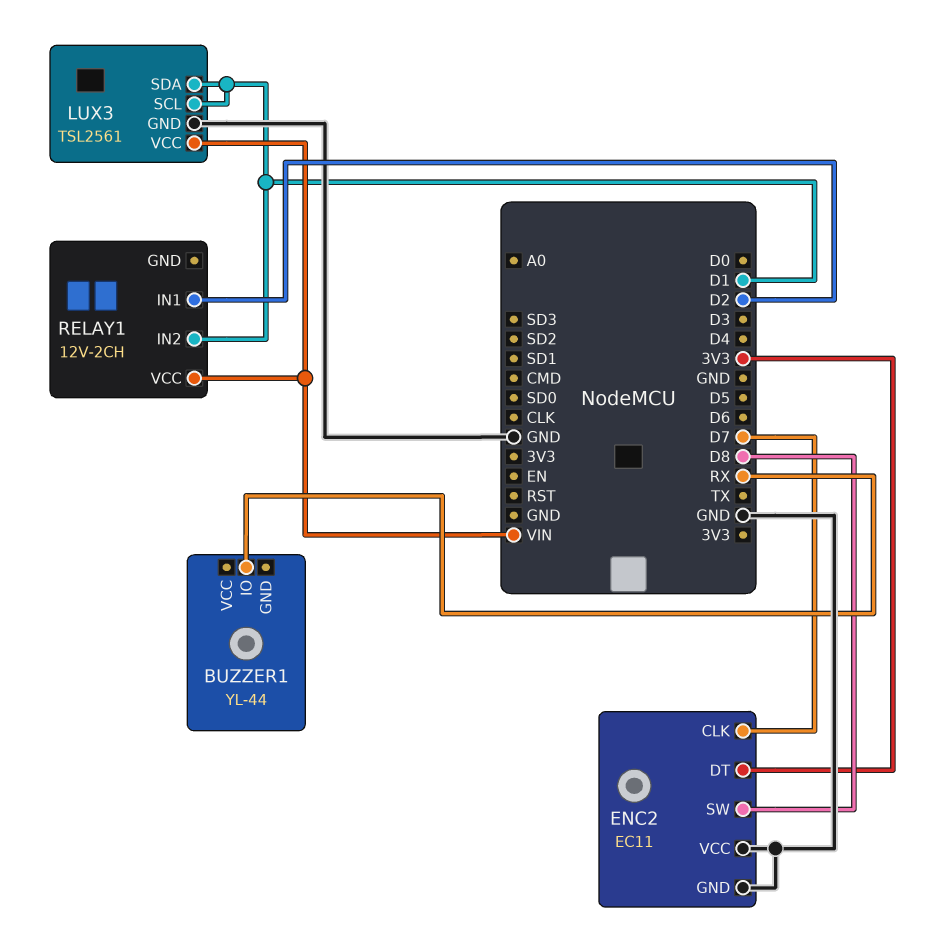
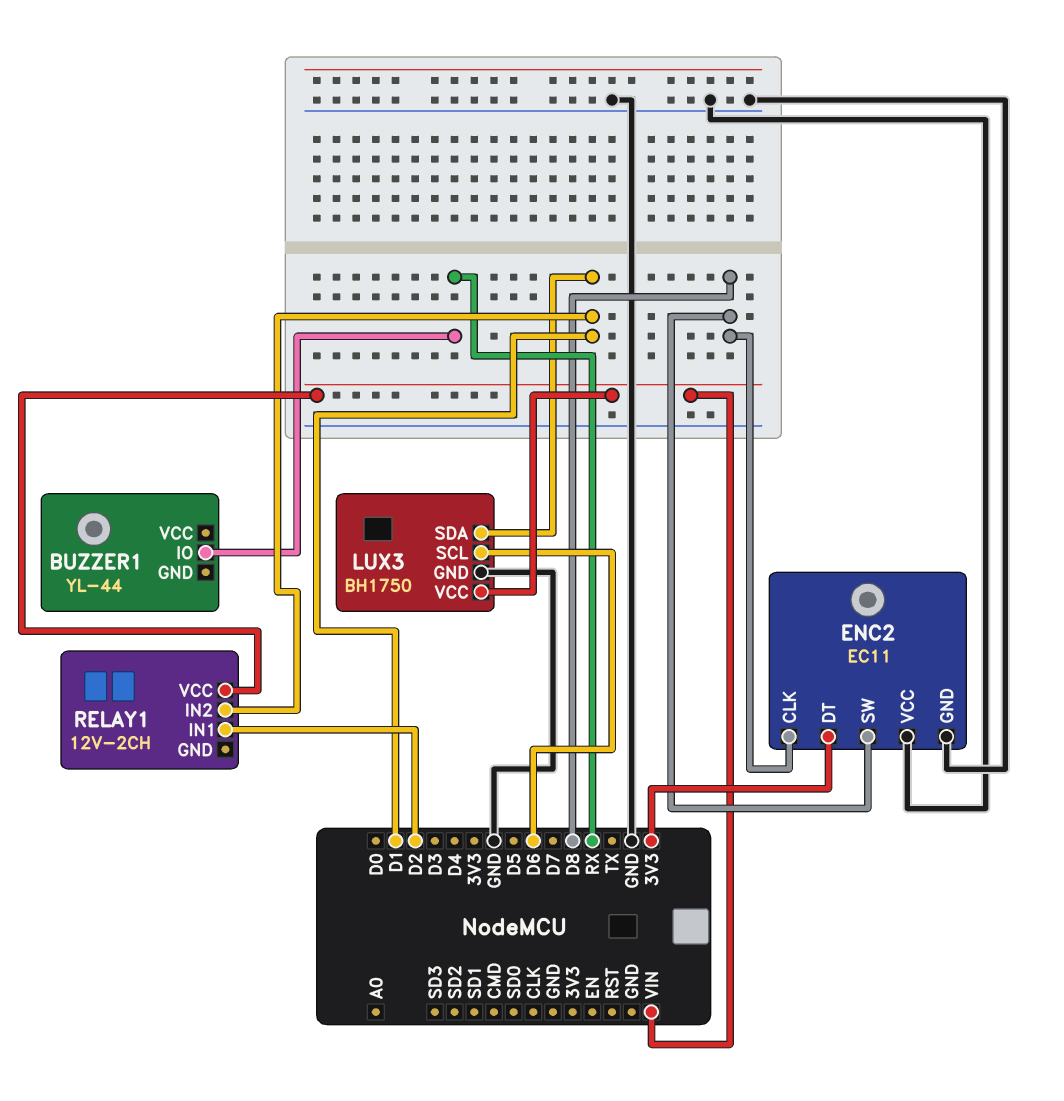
ENC2 pin CLK: D7 -> D8
LUX3: TSL2561 -> BH1750
LUX3 pin SCL: D1 -> D6

